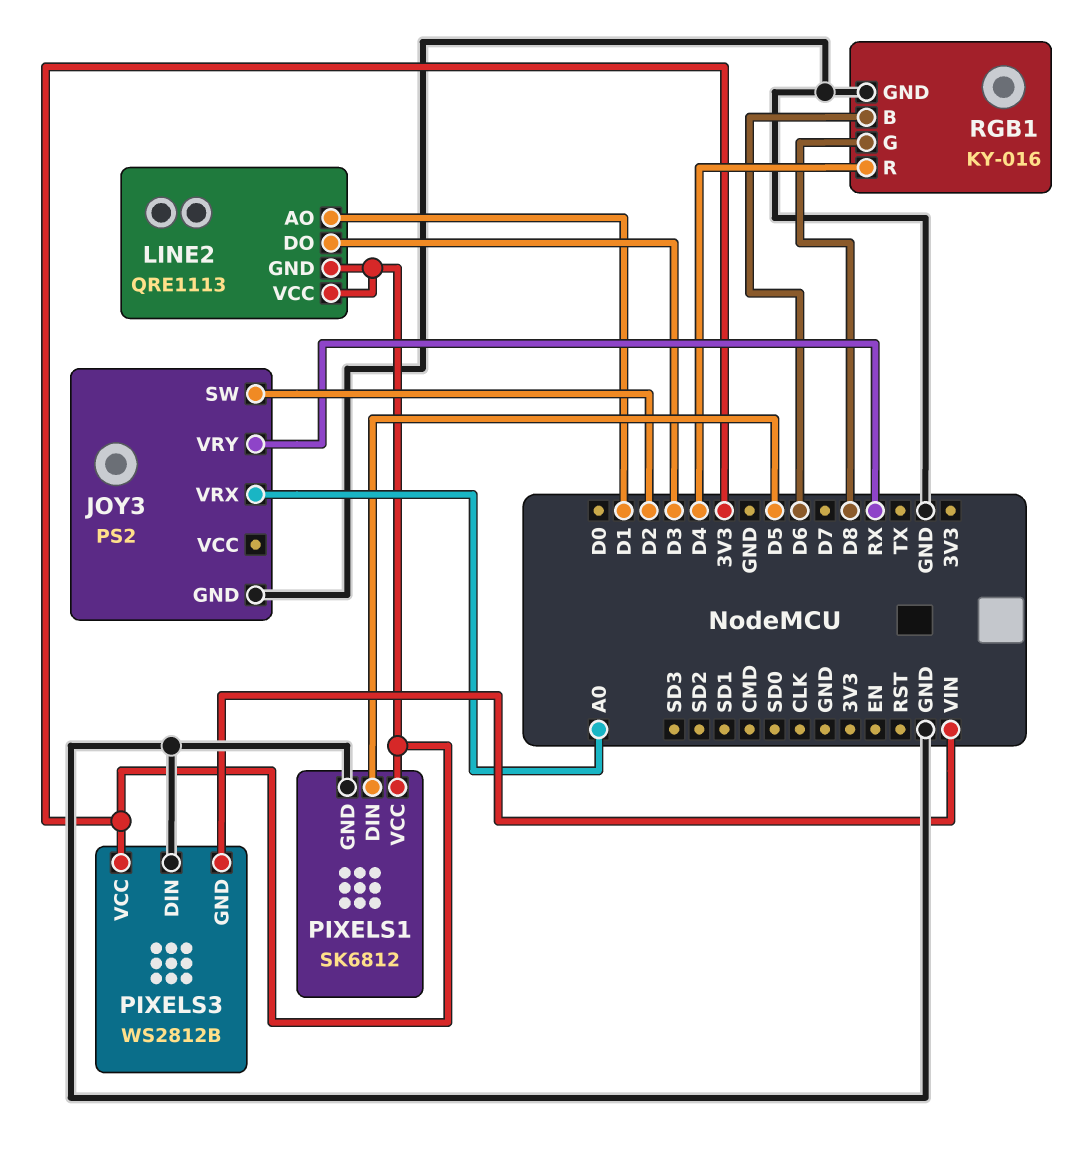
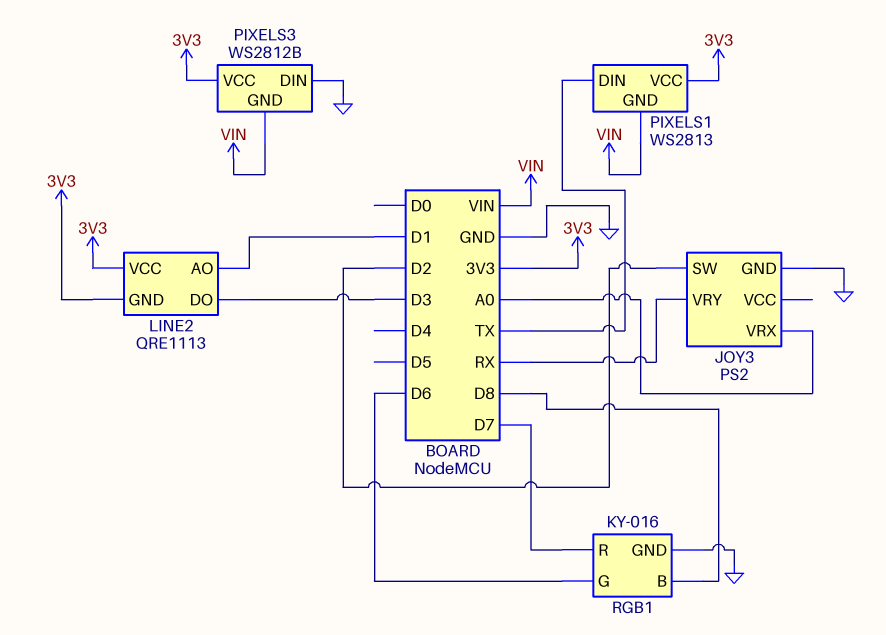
PIXELS1: SK6812 -> WS2813
PIXELS1 pin DIN: D5 -> TX
PIXELS1 pin GND: GND -> VIN
RGB1 pin B: D6 -> D8
RGB1 pin G: D8 -> D6
RGB1 pin R: D4 -> D7

